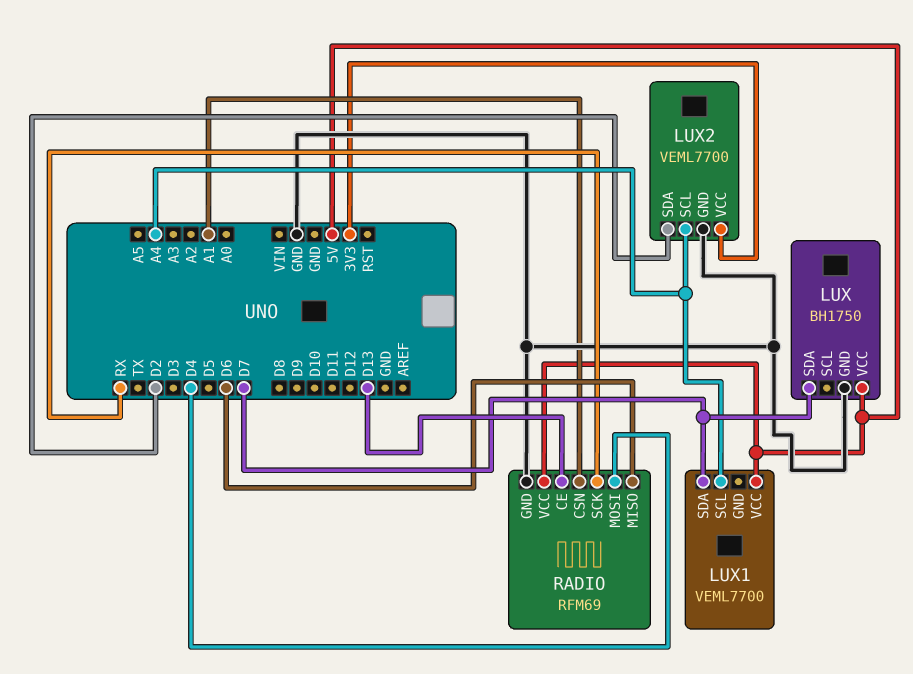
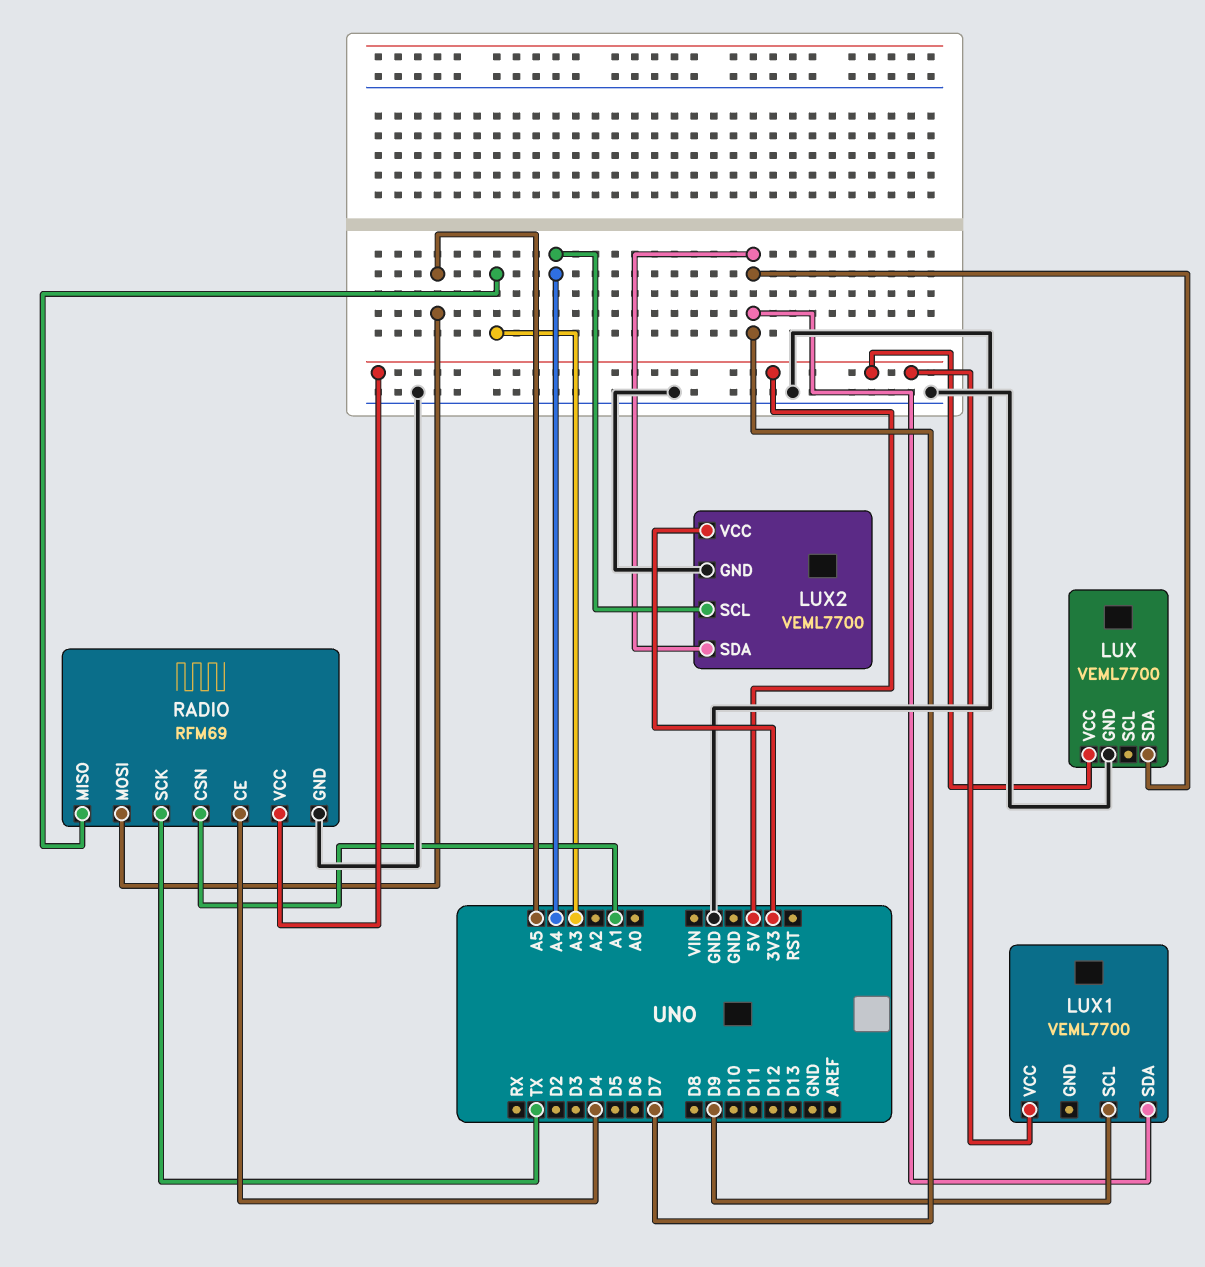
LUX: BH1750 -> VEML7700
LUX1 pin SCL: A4 -> D9
LUX2 pin SDA: D2 -> D7
RADIO pin CE: D13 -> D4
RADIO pin MISO: D6 -> A3
RADIO pin MOSI: D4 -> A5
RADIO pin SCK: RX -> TX

